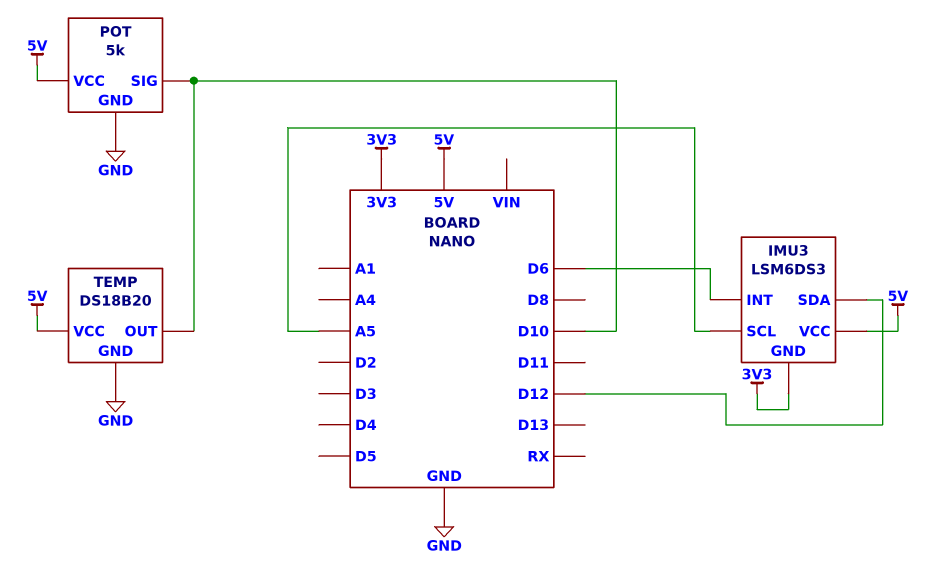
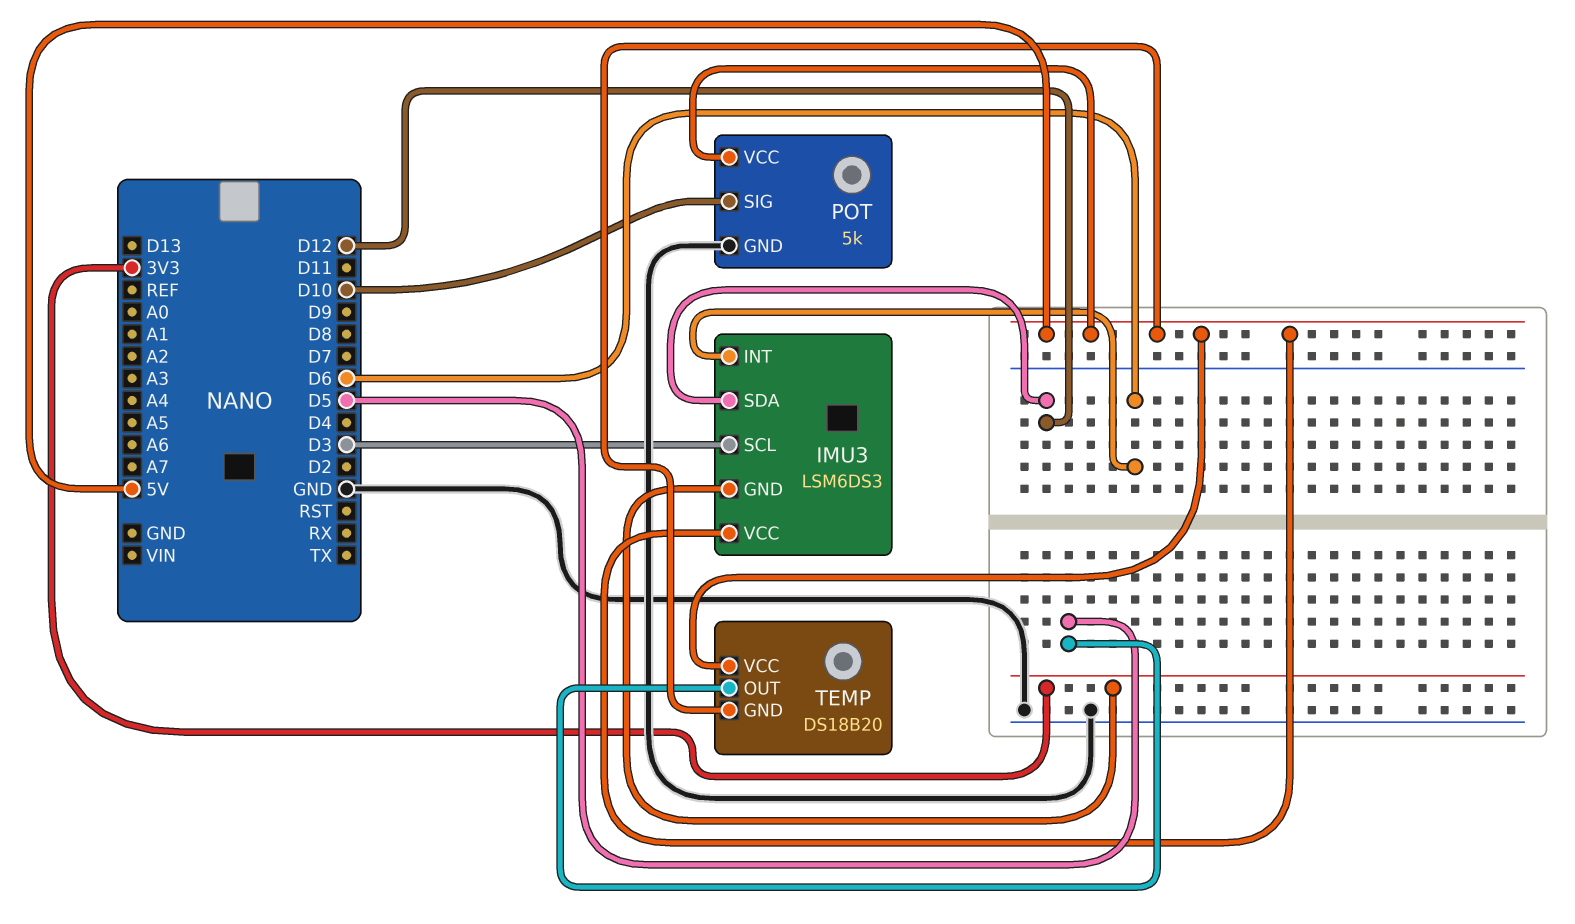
IMU3 pin SCL: A5 -> D3
TEMP pin GND: GND -> 5V
TEMP pin OUT: D10 -> D5

